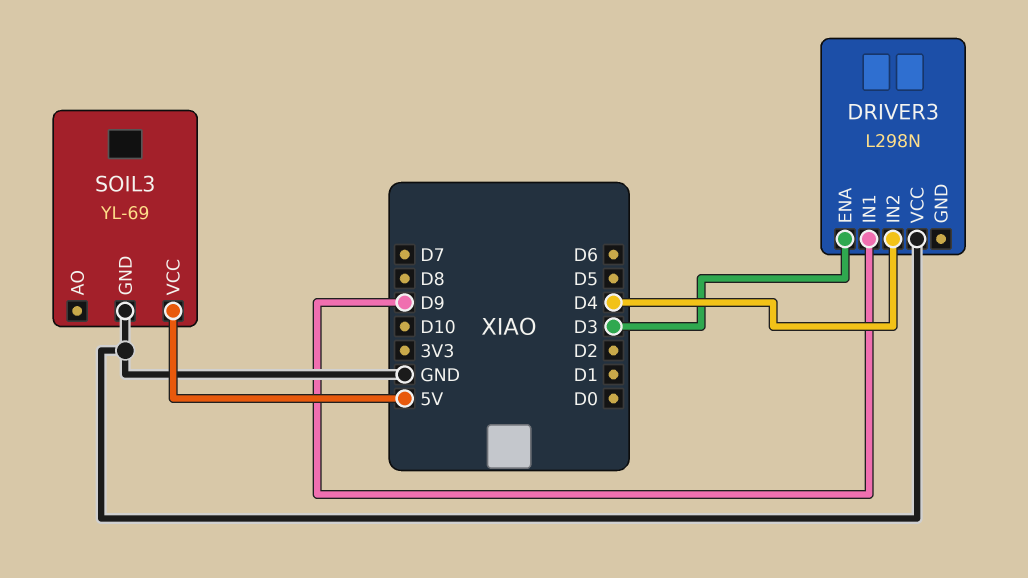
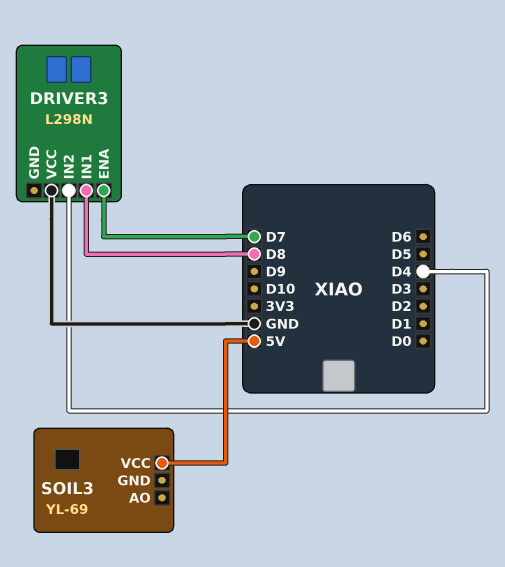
DRIVER3 pin ENA: D3 -> D7
DRIVER3 pin IN1: D9 -> D8
SOIL3 pin GND: GND -> none

